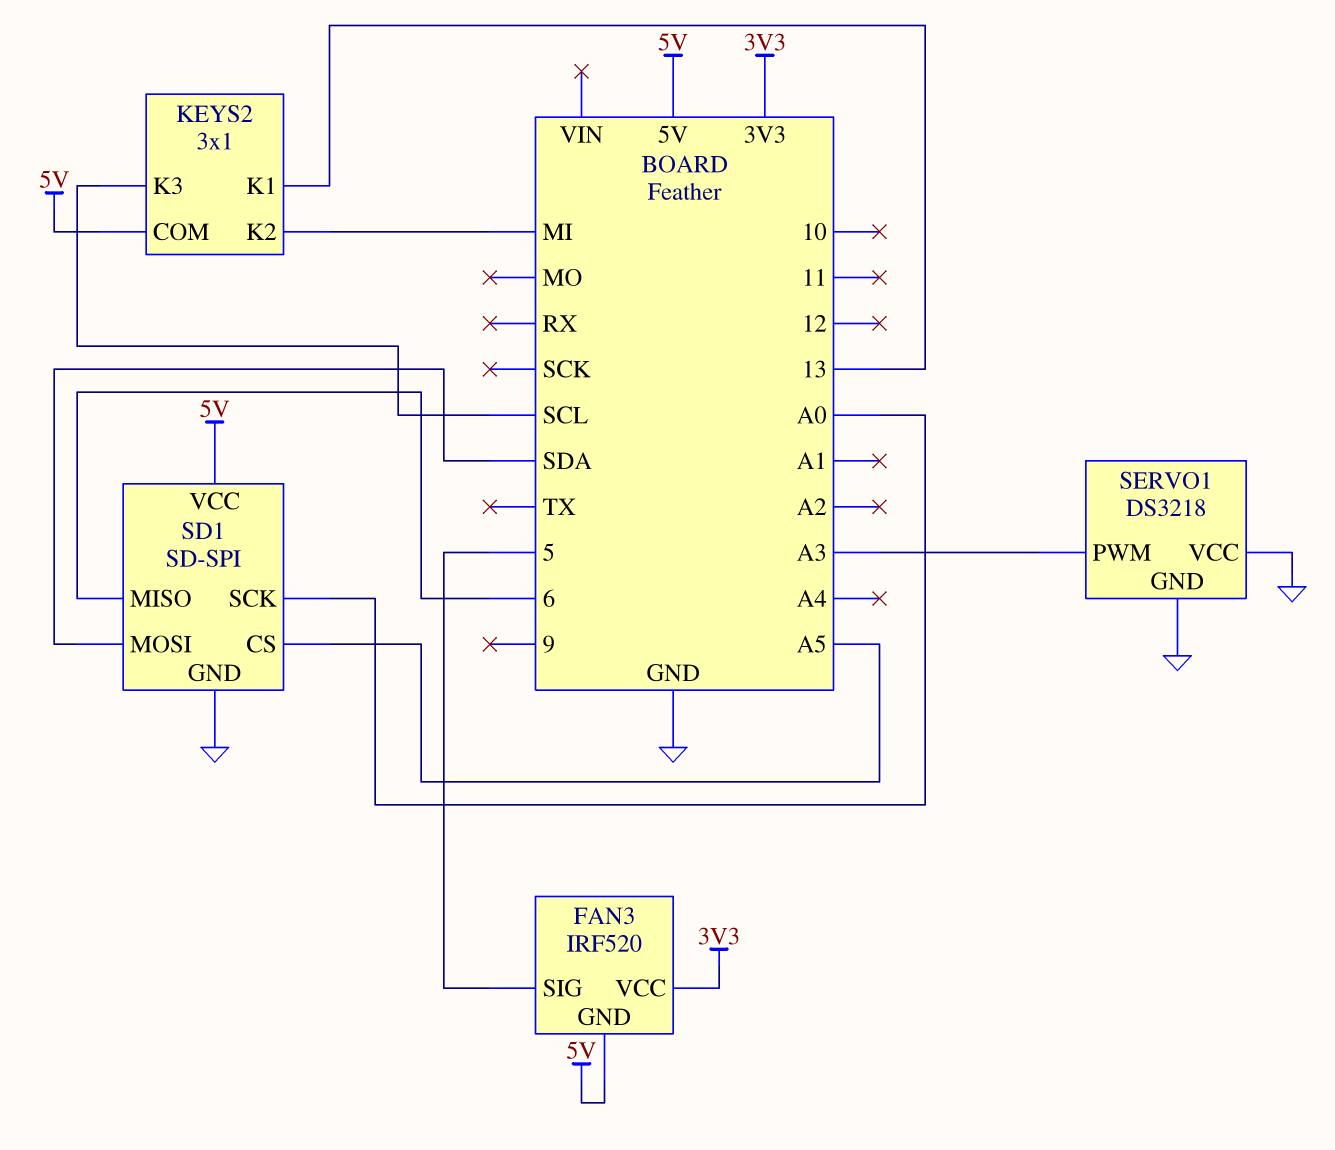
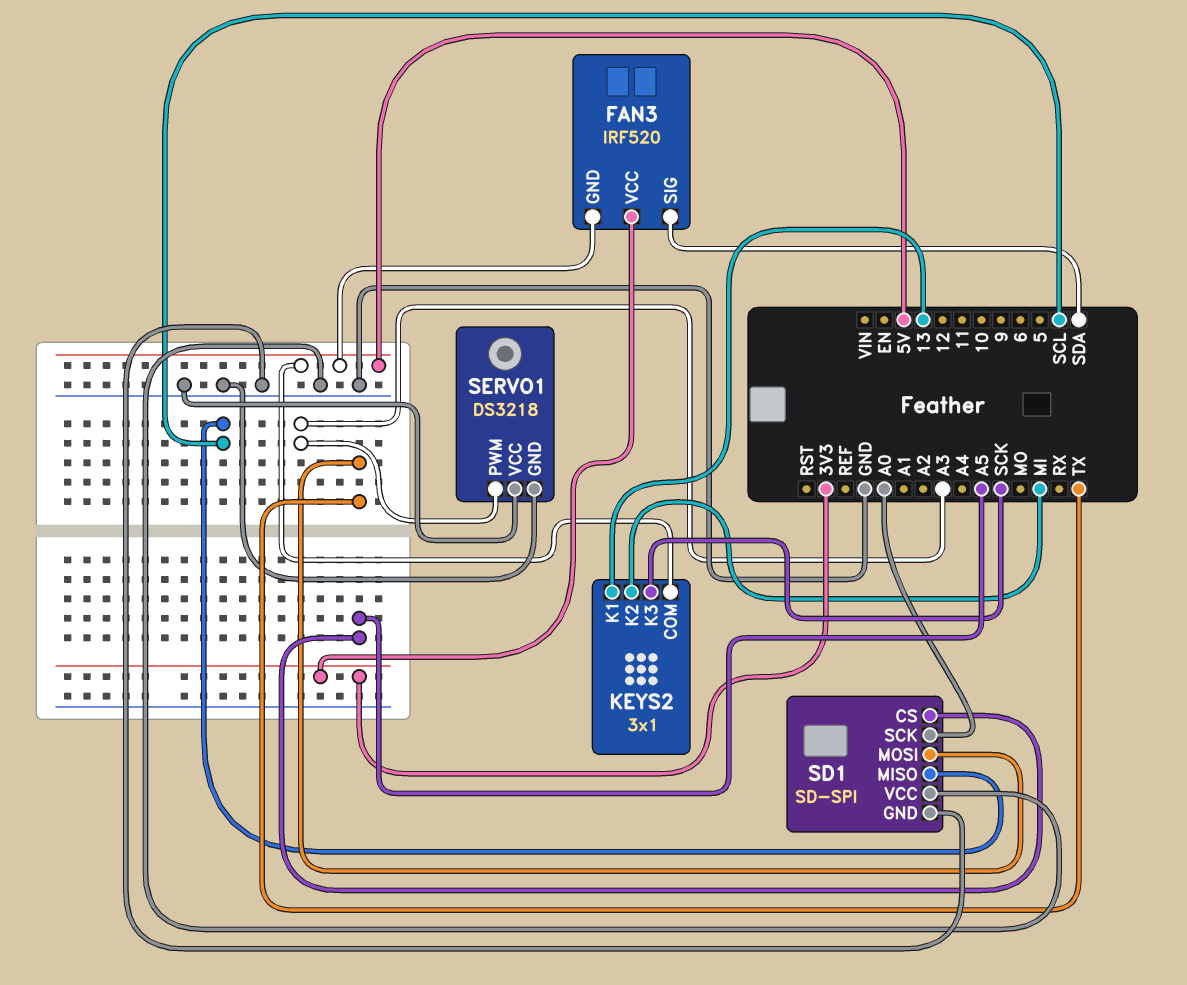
FAN3 pin SIG: 5 -> SDA
KEYS2 pin K3: SCL -> SCK
SD1 pin MISO: 6 -> SCL
SD1 pin MOSI: SDA -> TX
SD1 pin VCC: 5V -> GND

